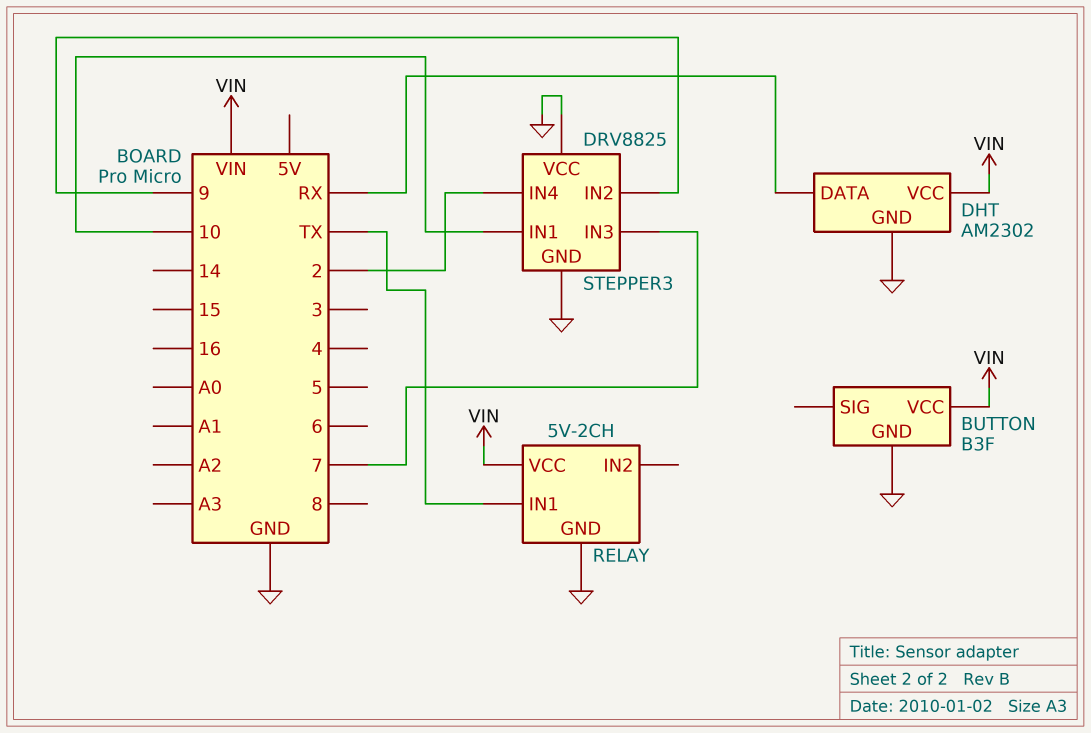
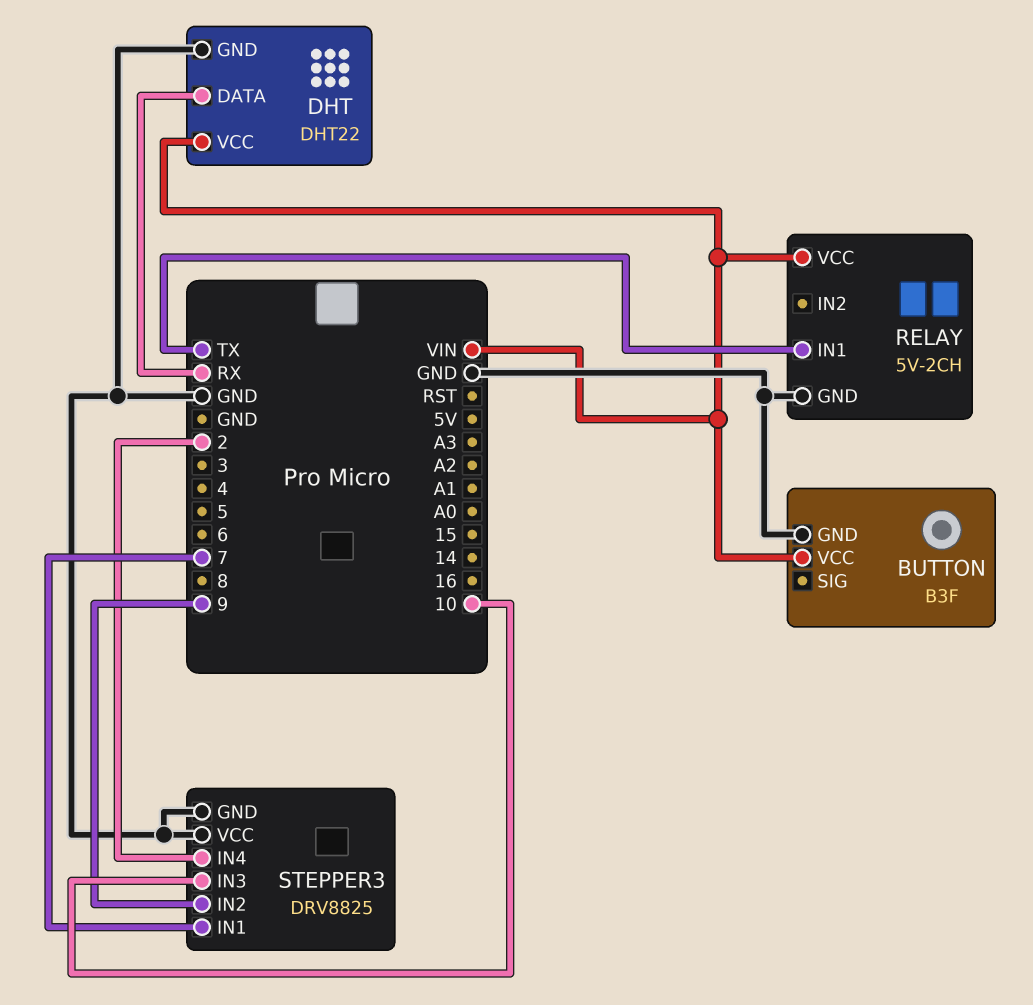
DHT: AM2302 -> DHT22
STEPPER3 pin IN1: 10 -> 7
STEPPER3 pin IN3: 7 -> 10

